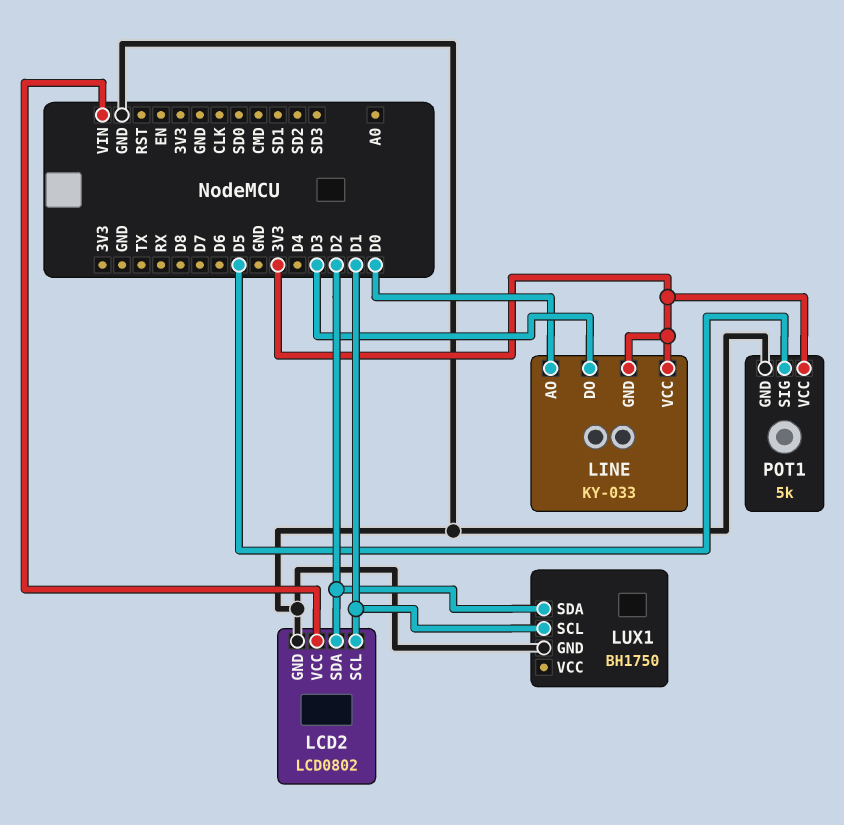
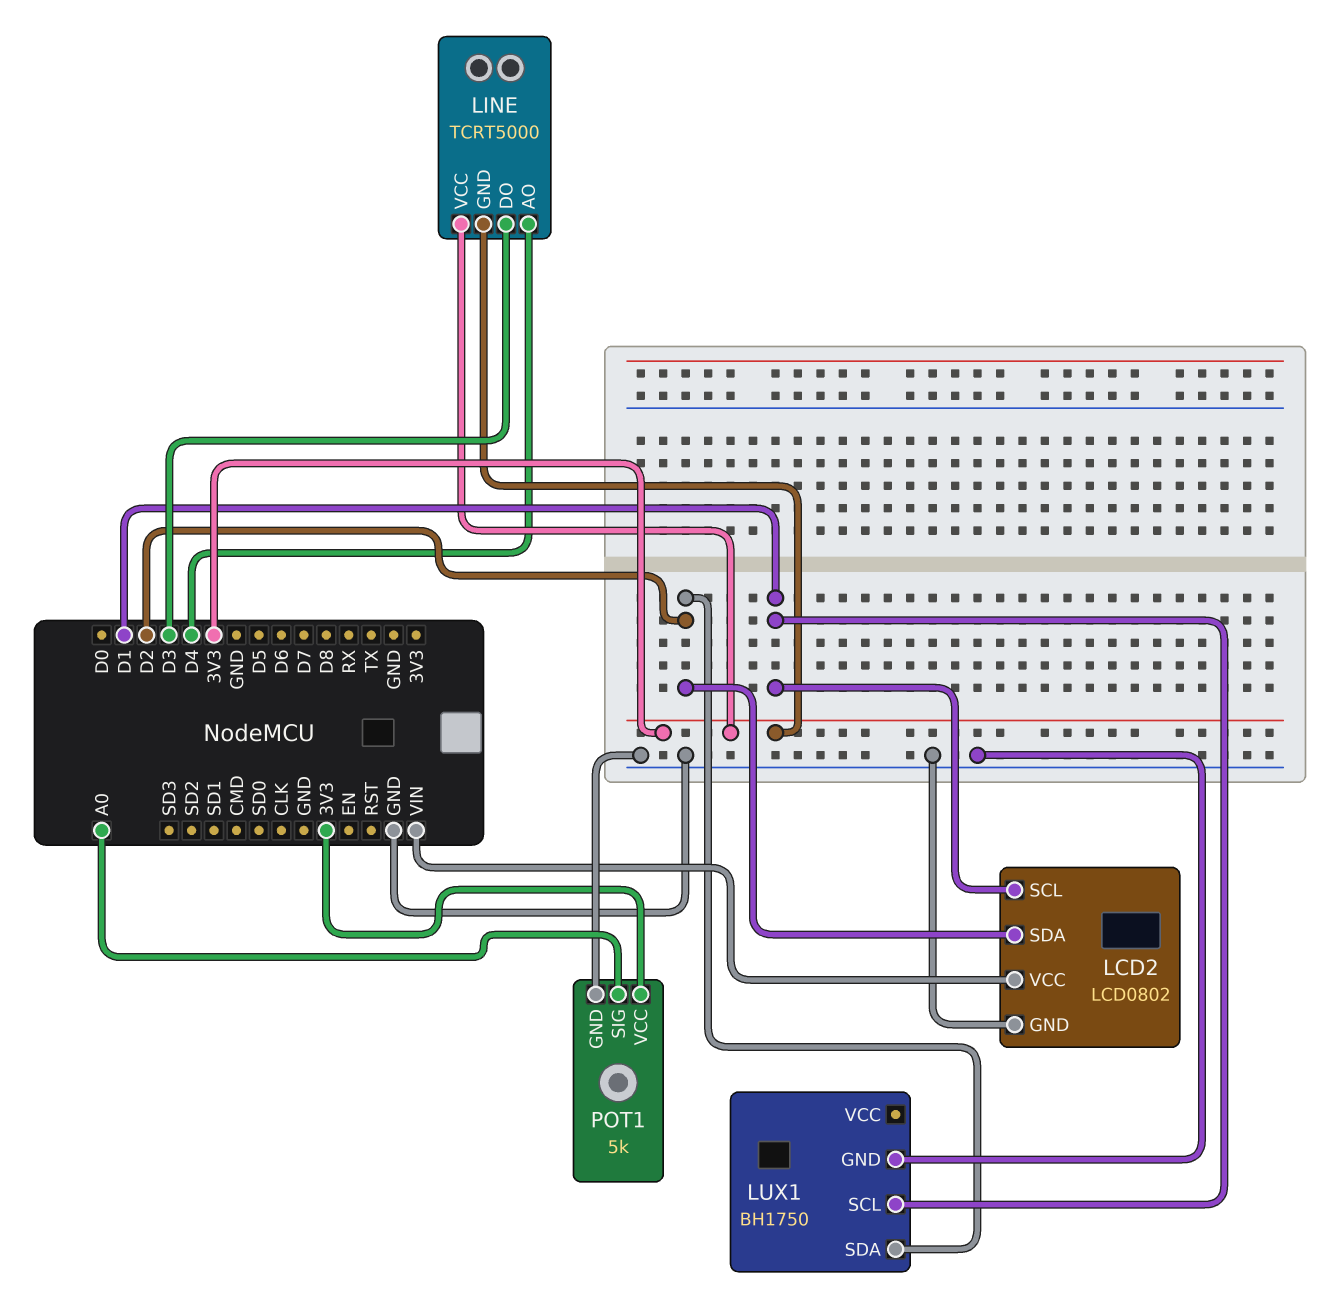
LINE: KY-033 -> TCRT5000
LINE pin AO: D0 -> D4
POT1 pin SIG: D5 -> A0

